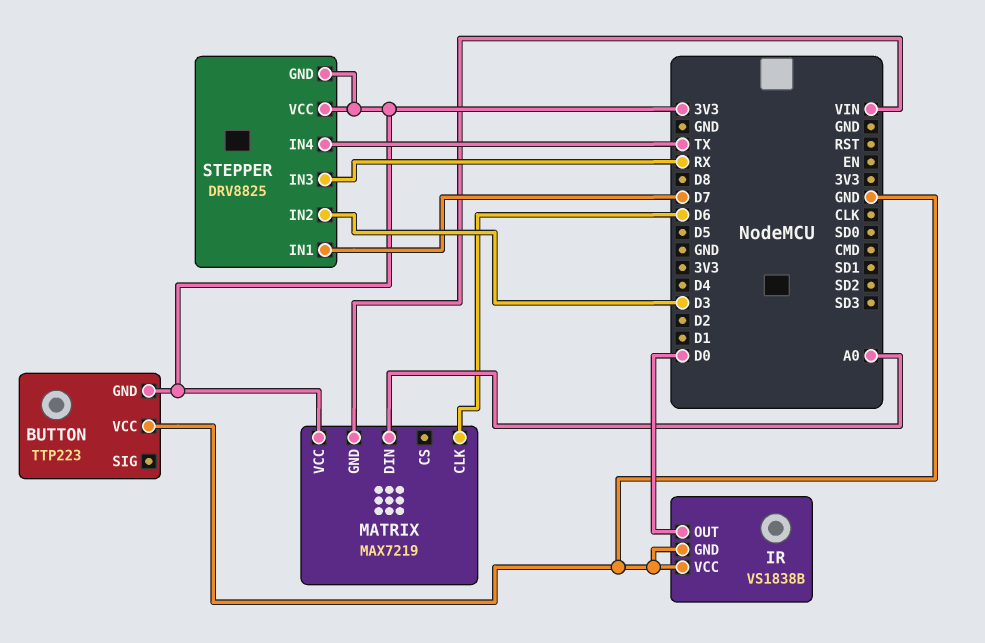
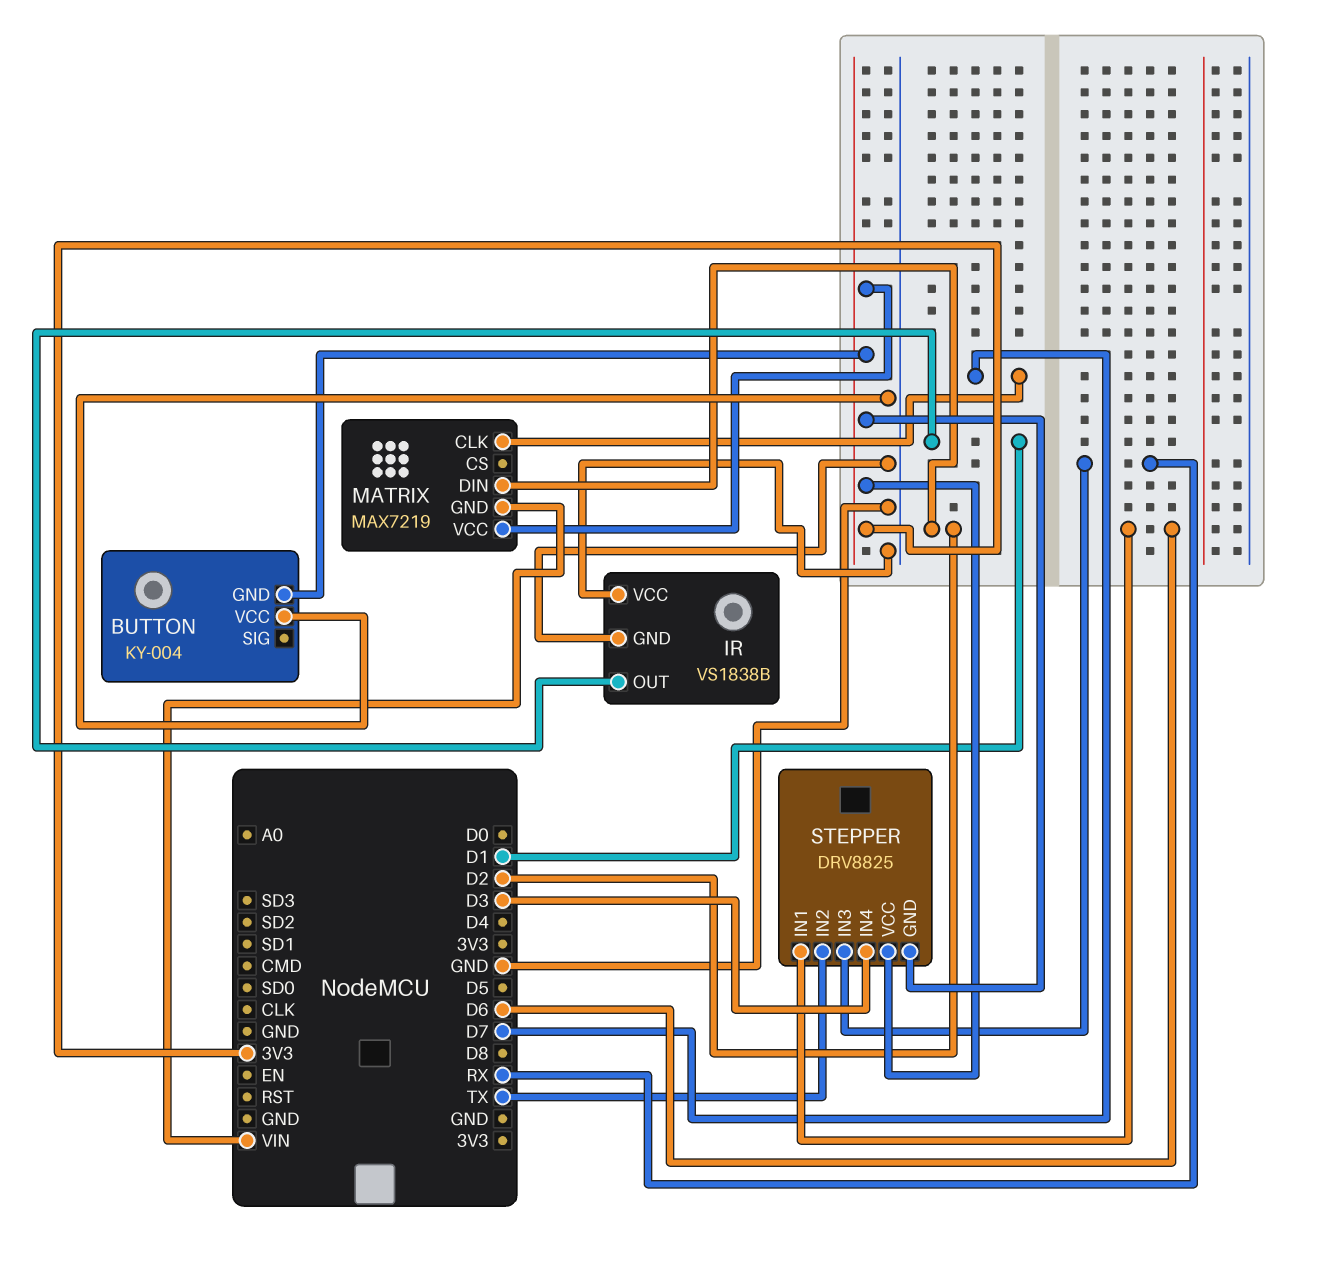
BUTTON: TTP223 -> KY-004
IR pin OUT: D0 -> D1
MATRIX pin CLK: D6 -> D7
MATRIX pin DIN: A0 -> D2
STEPPER pin IN1: D7 -> D6
STEPPER pin IN2: D3 -> TX
STEPPER pin IN4: TX -> D3

